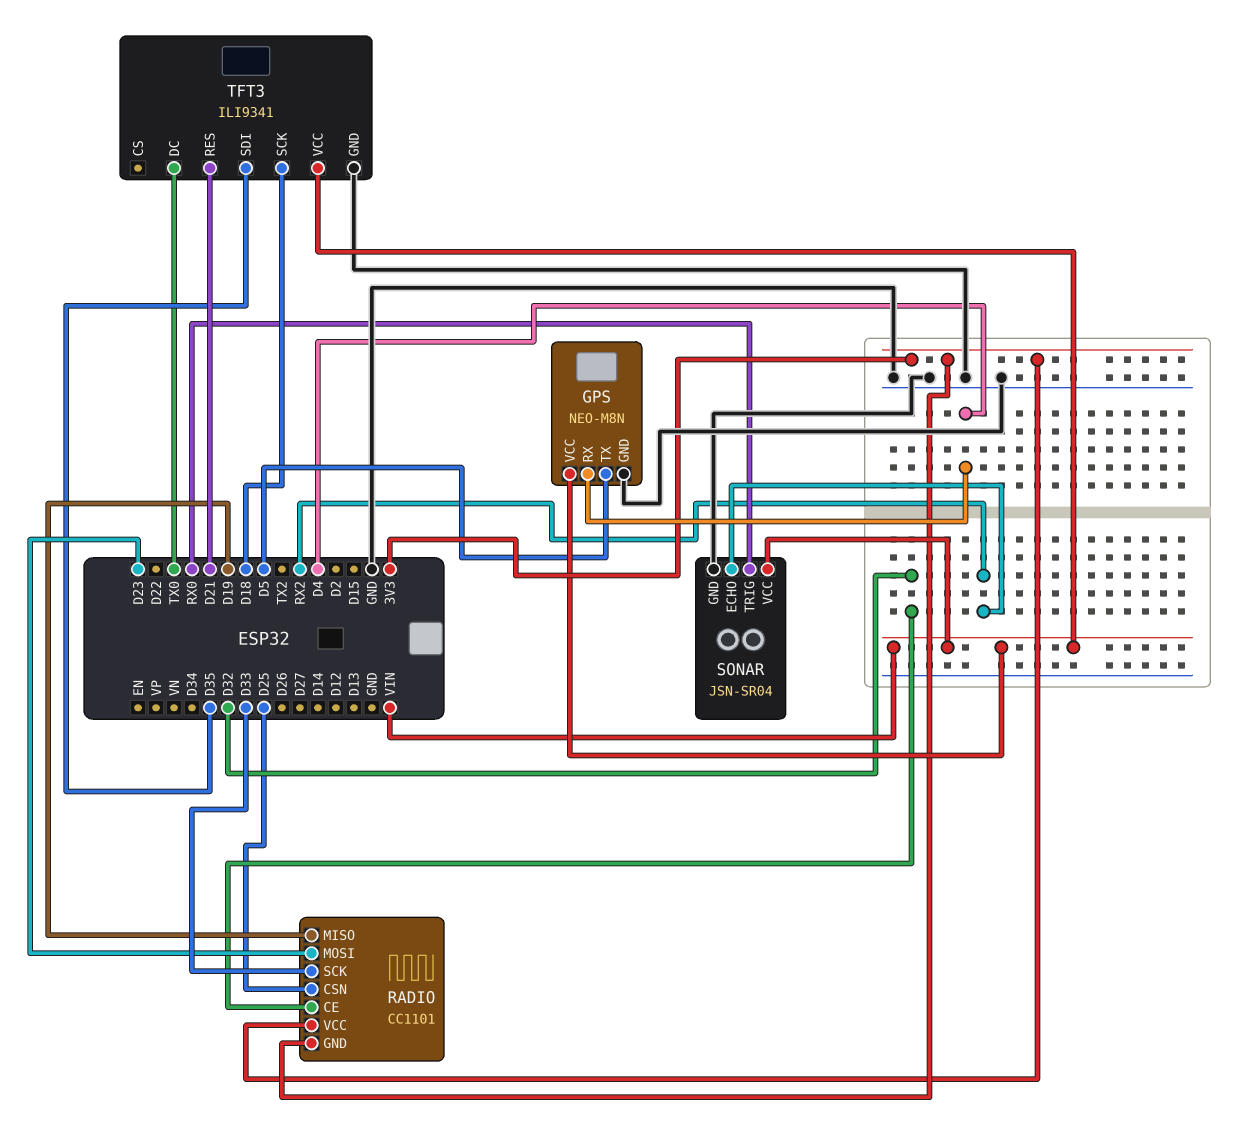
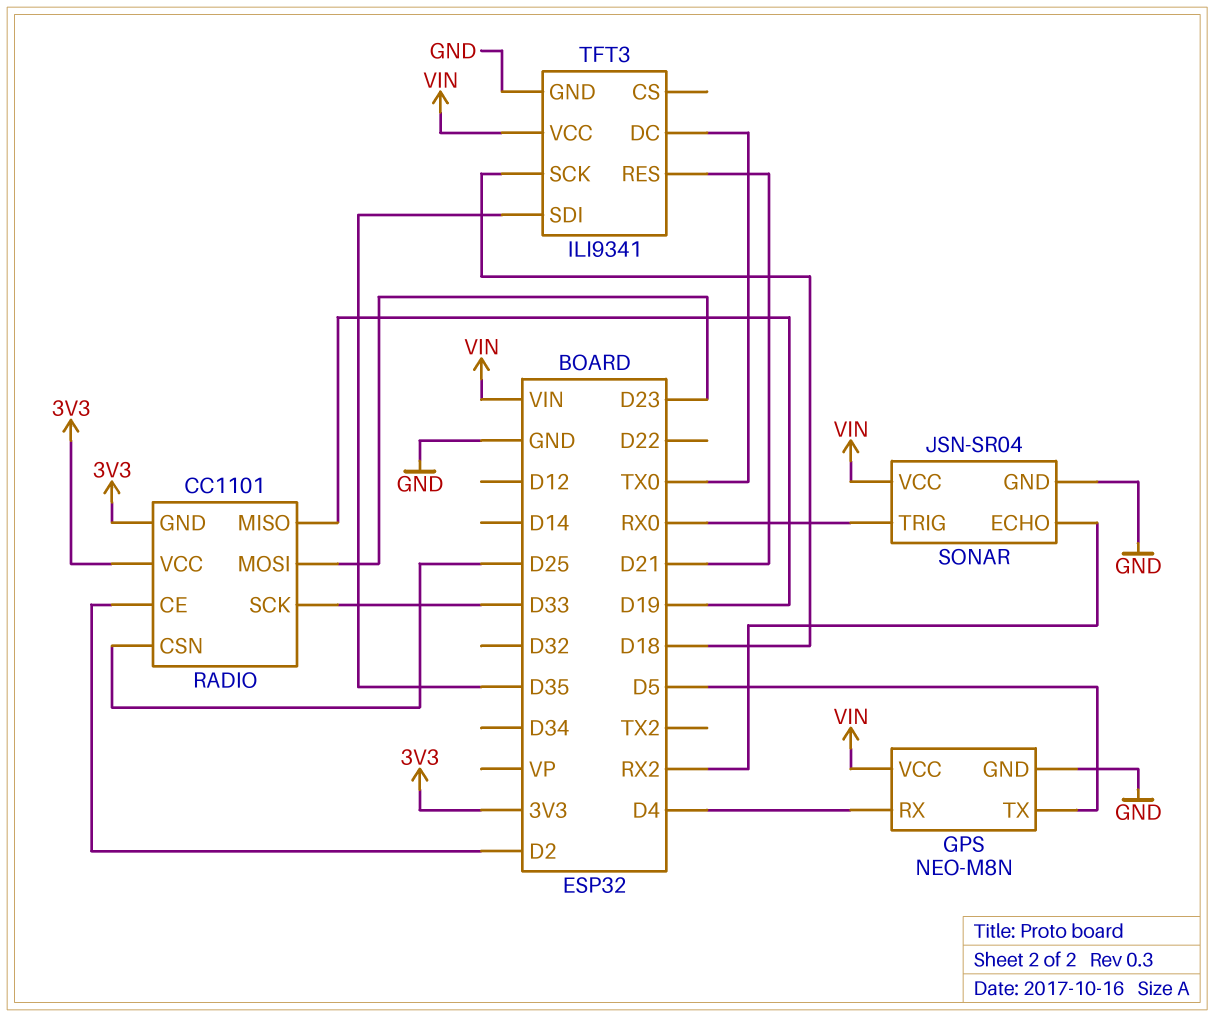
RADIO pin CE: D32 -> D2

